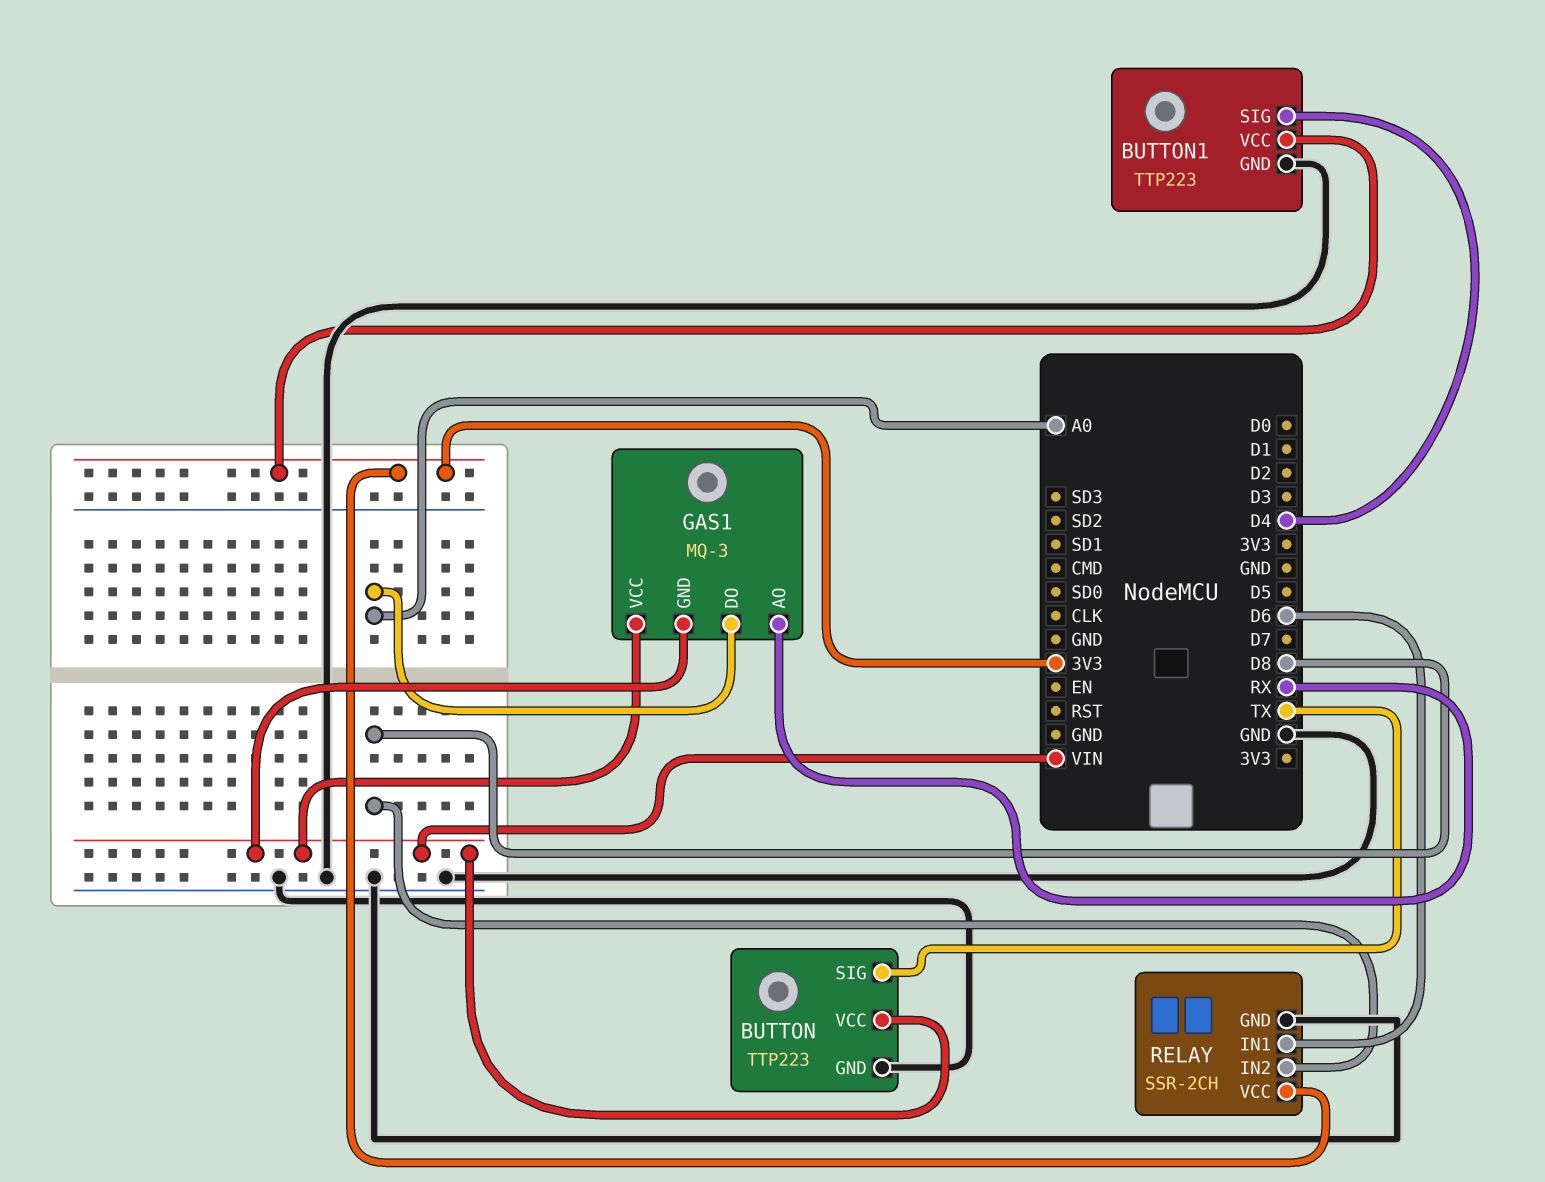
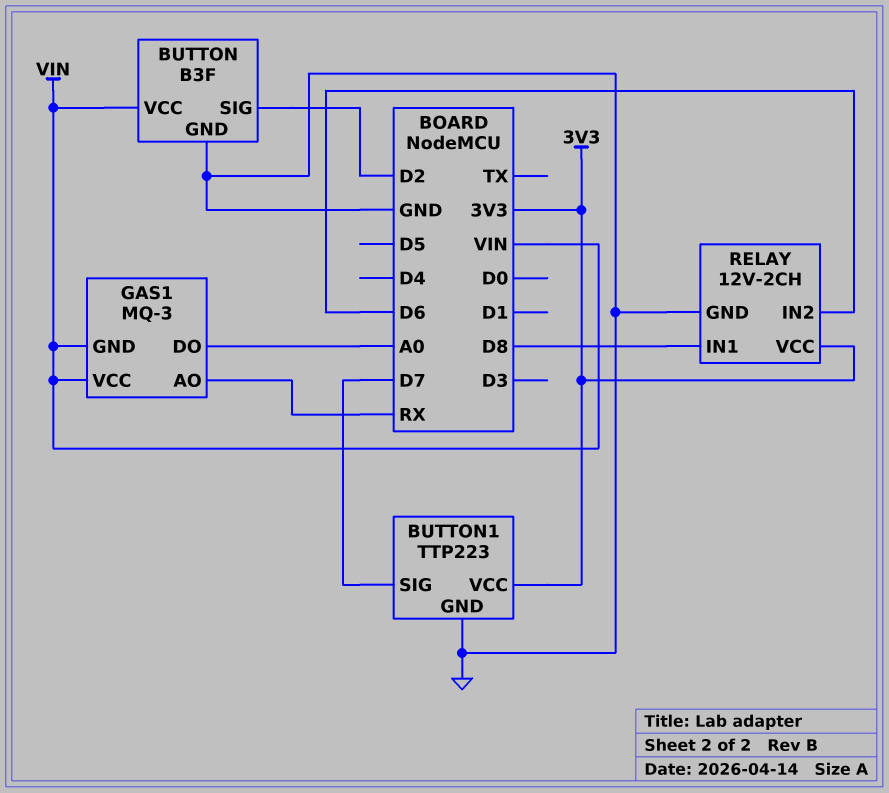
BUTTON: TTP223 -> B3F
BUTTON pin SIG: TX -> D2
BUTTON1 pin SIG: D4 -> D7
RELAY: SSR-2CH -> 12V-2CH
RELAY pin IN1: D6 -> D8
RELAY pin IN2: D8 -> D6

